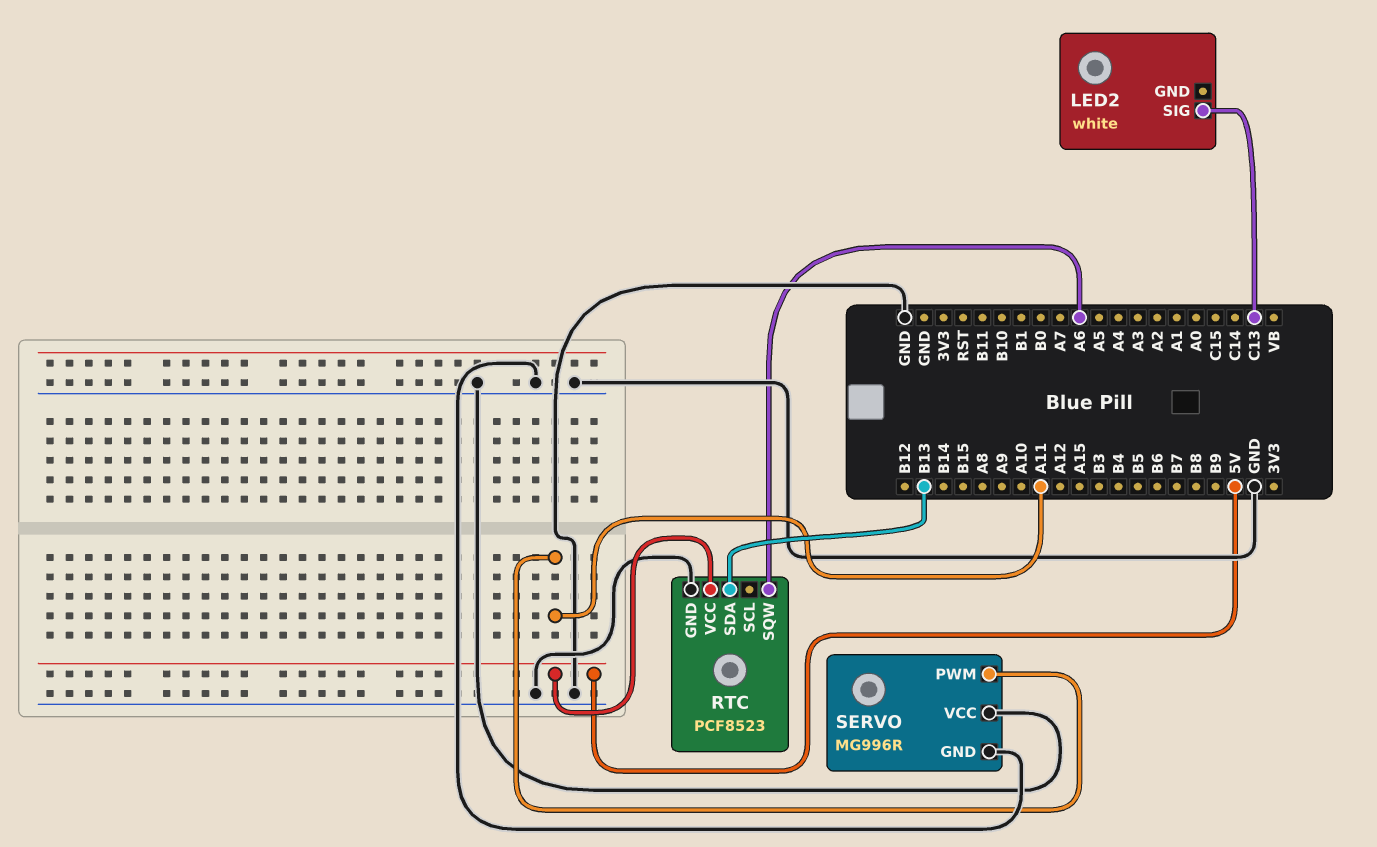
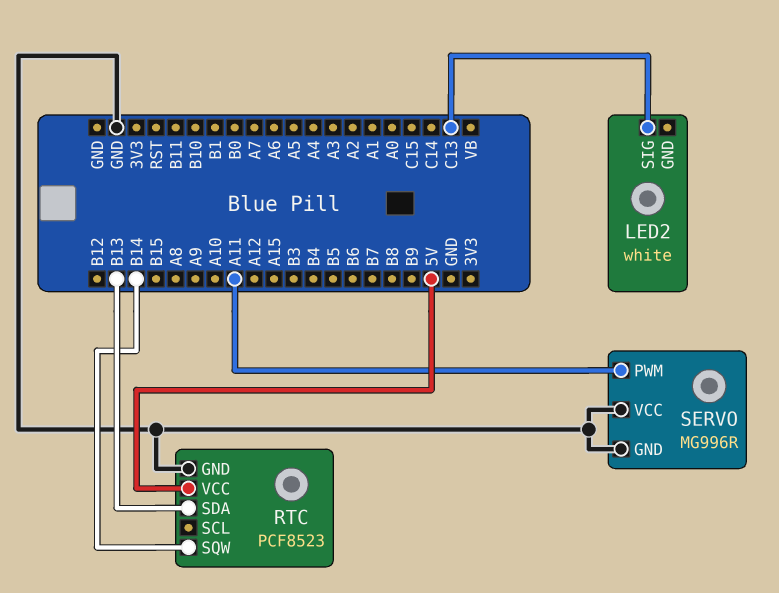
RTC pin SQW: A6 -> B14

